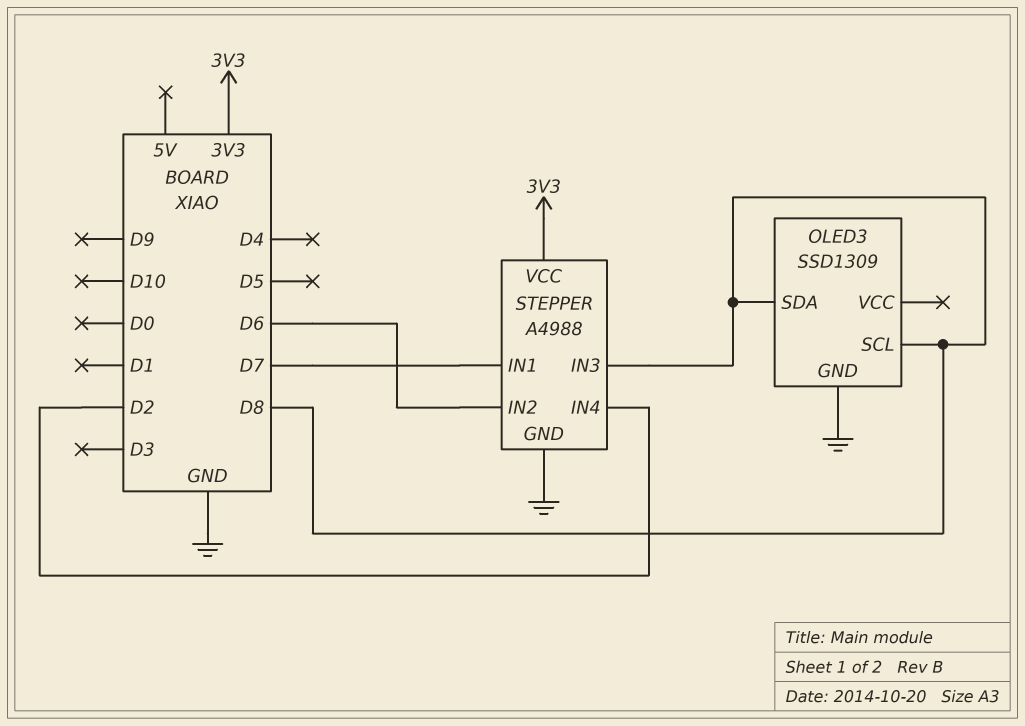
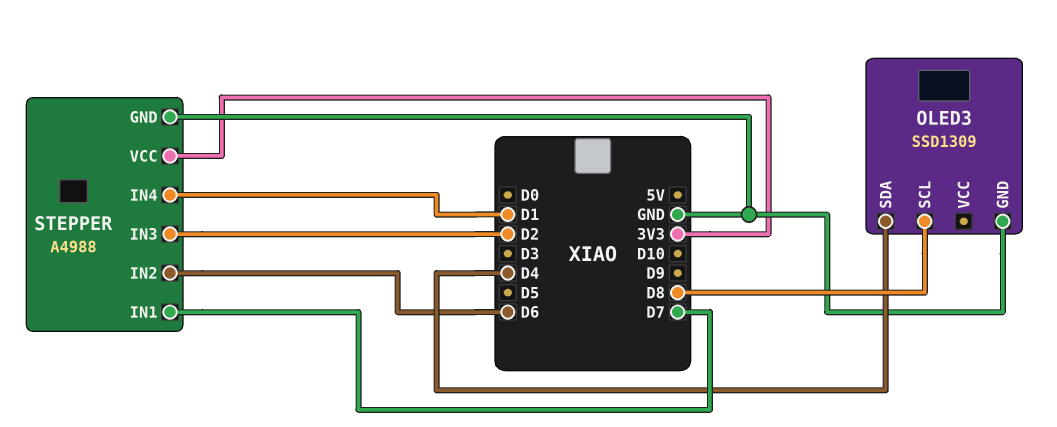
OLED3 pin SDA: D8 -> D4
STEPPER pin IN3: D8 -> D2
STEPPER pin IN4: D2 -> D1

